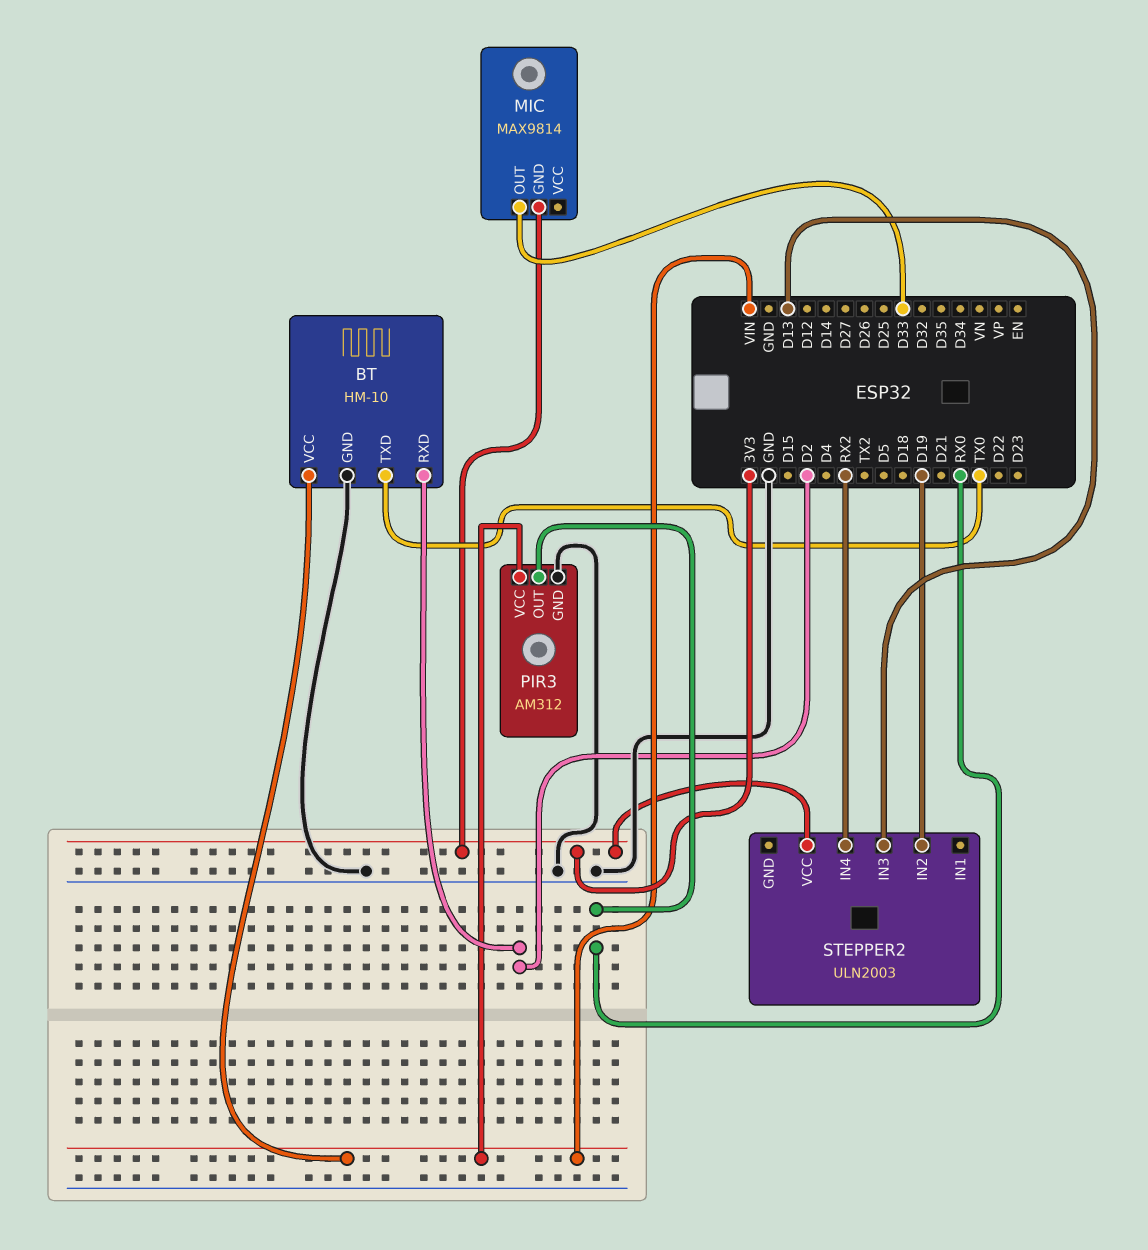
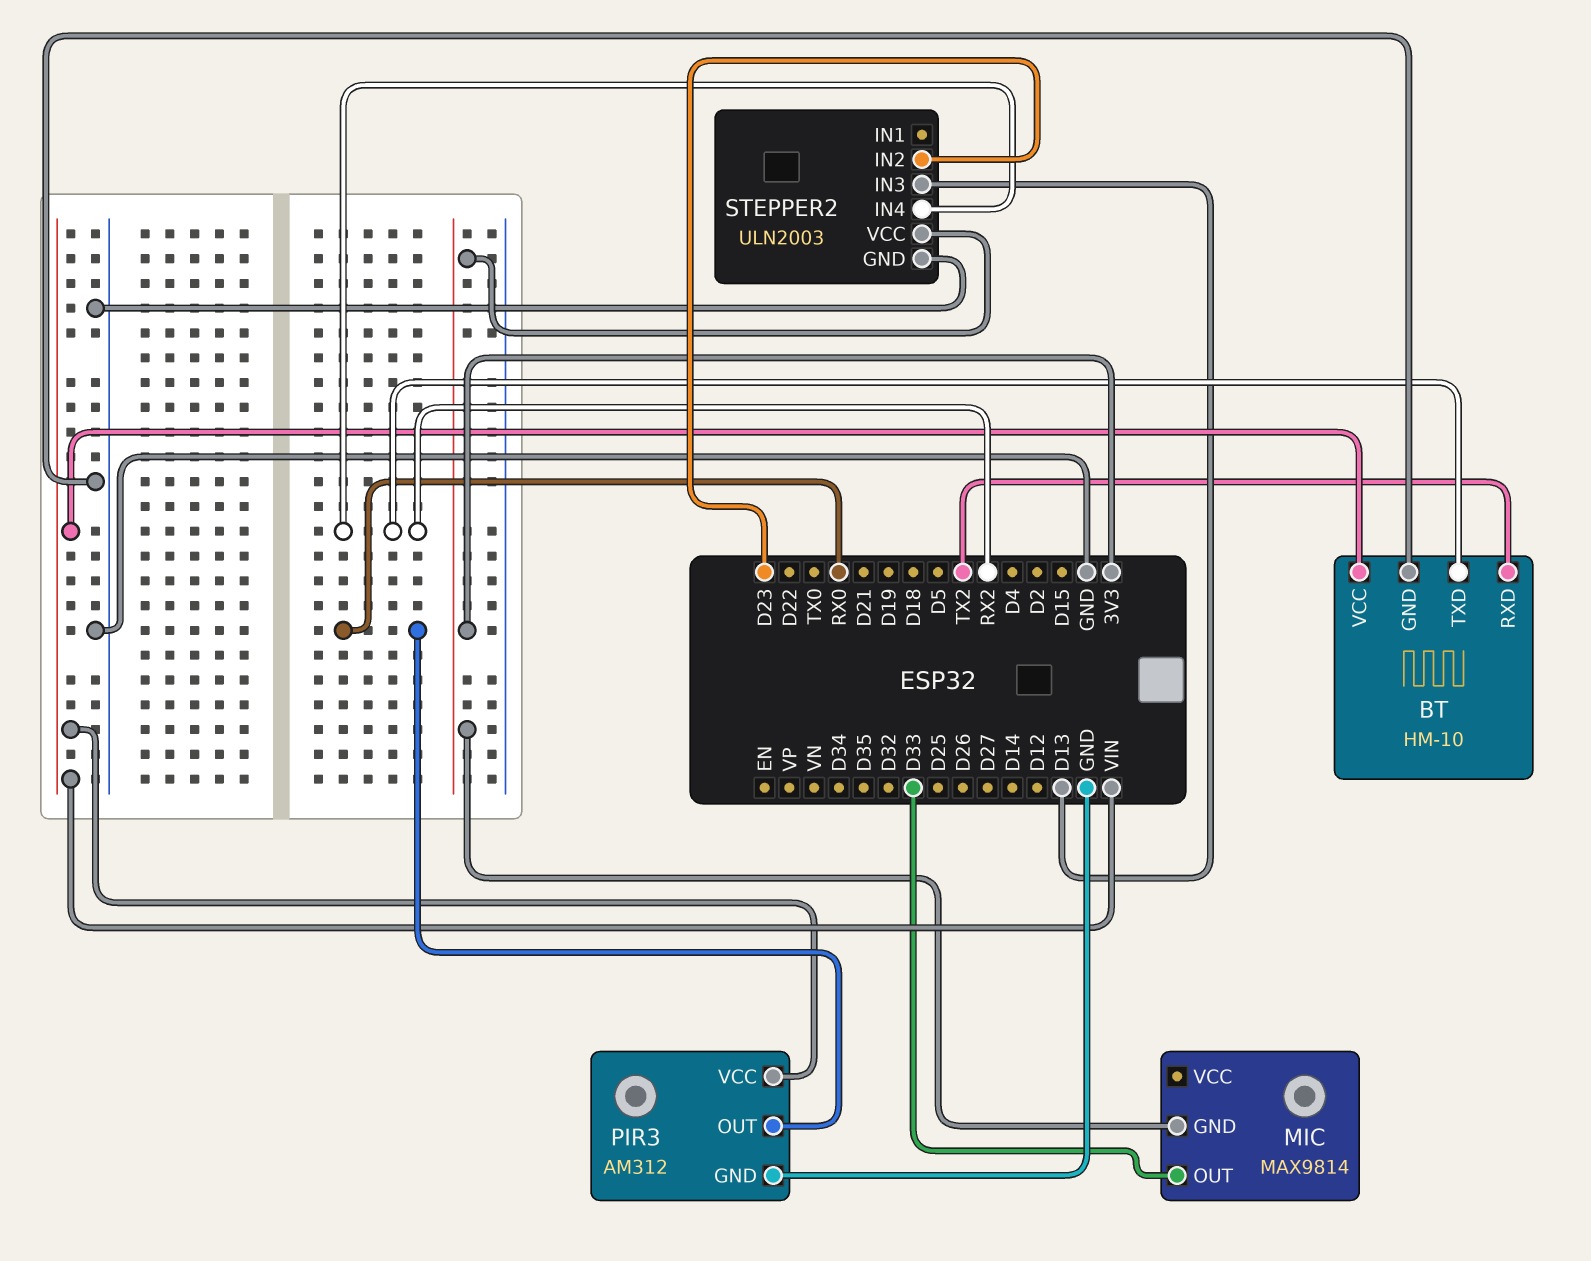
BT pin RXD: D2 -> TX2
BT pin TXD: TX0 -> RX2
STEPPER2 pin GND: none -> GND
STEPPER2 pin IN2: D19 -> D23

